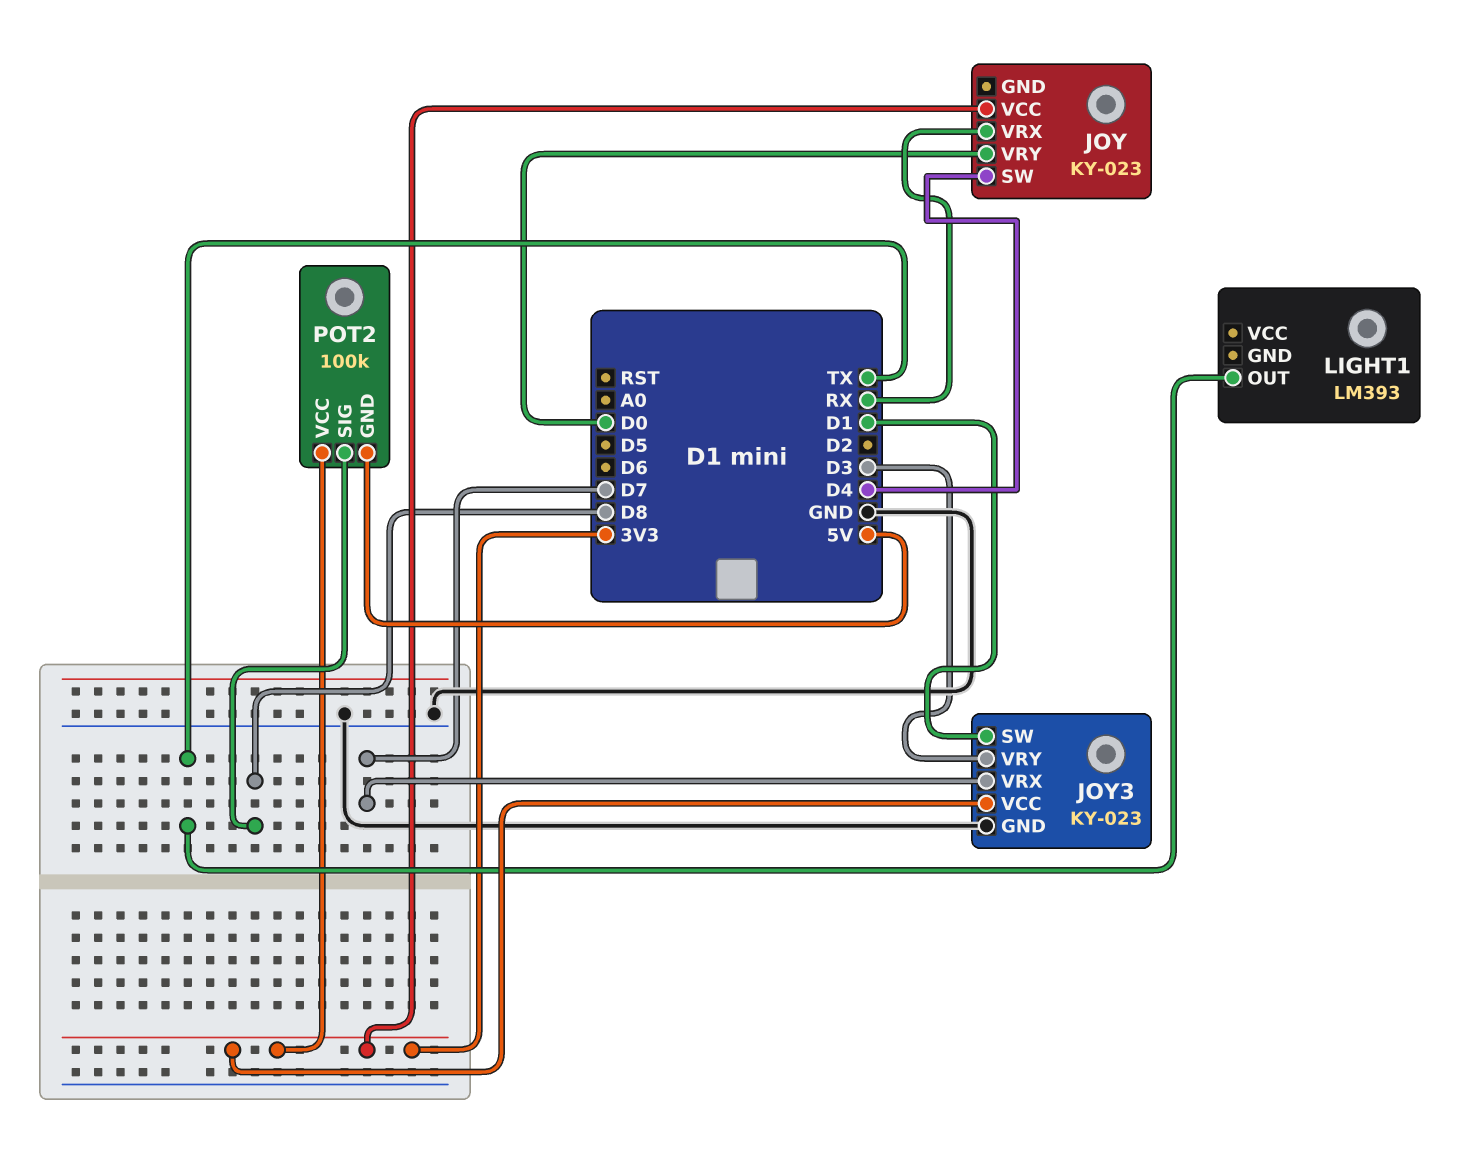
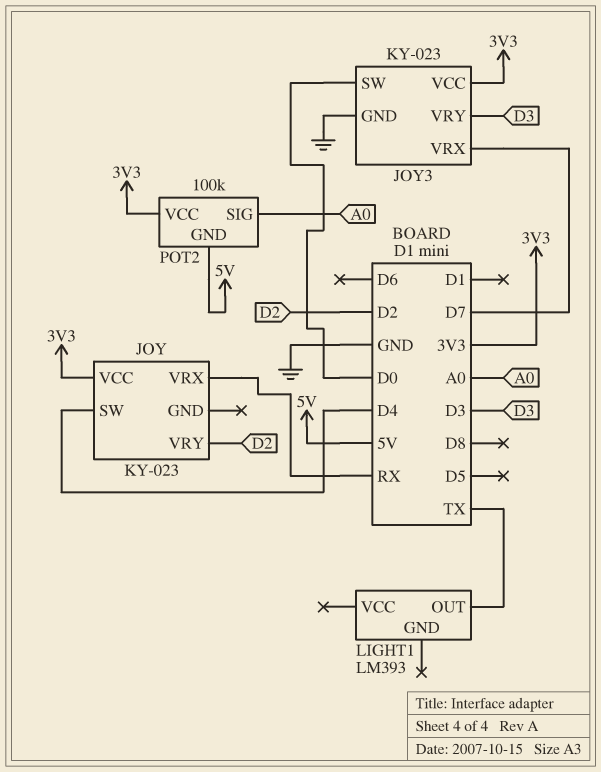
JOY pin VRY: D0 -> D2
JOY3 pin SW: D1 -> D0
POT2 pin SIG: D8 -> A0

